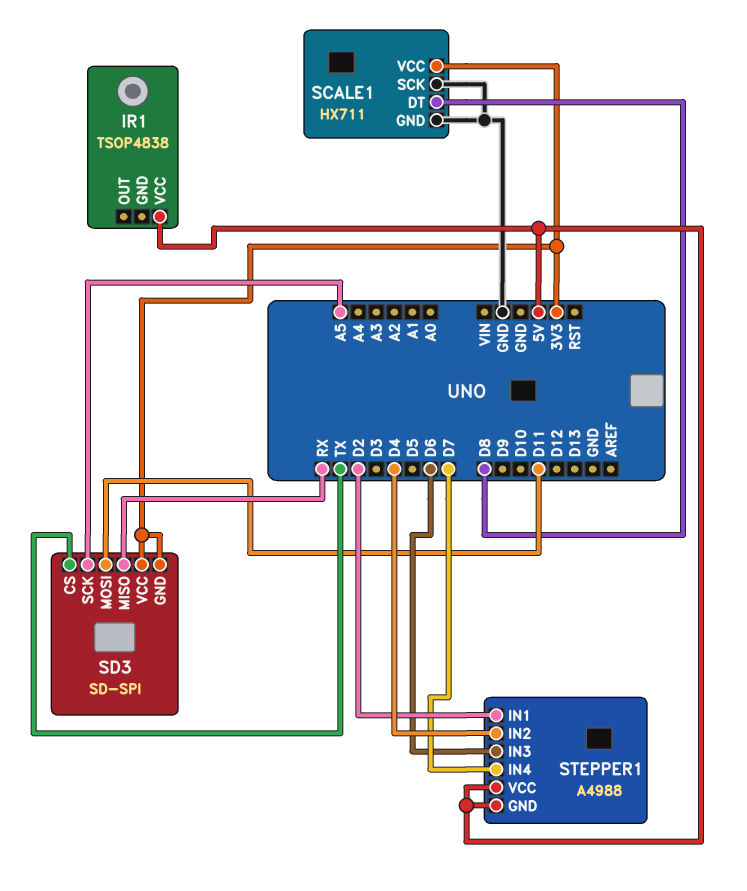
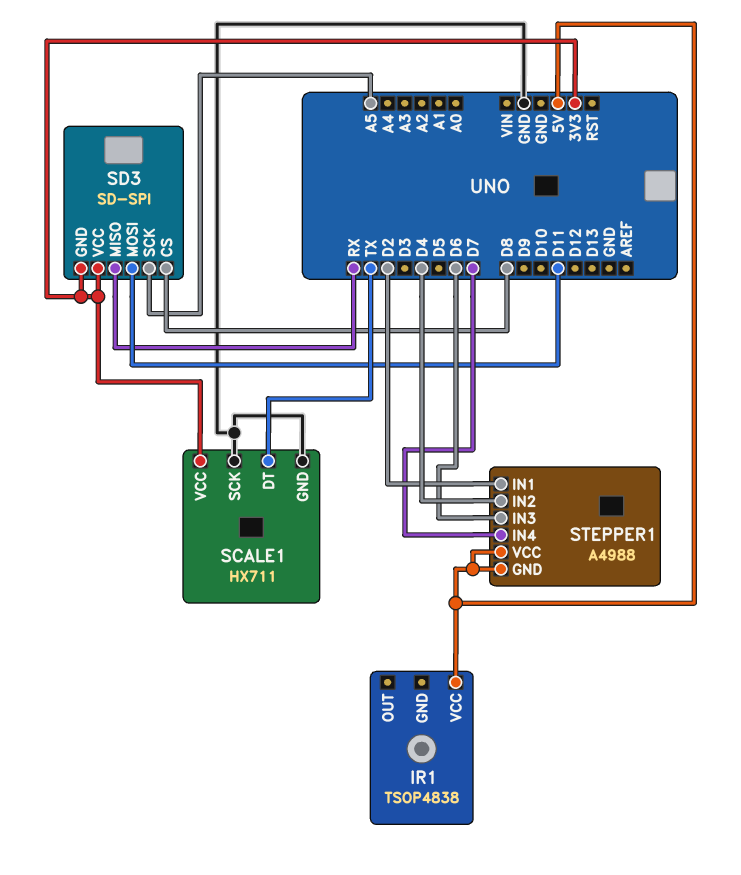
SCALE1 pin DT: D8 -> TX
SD3 pin CS: TX -> D8

